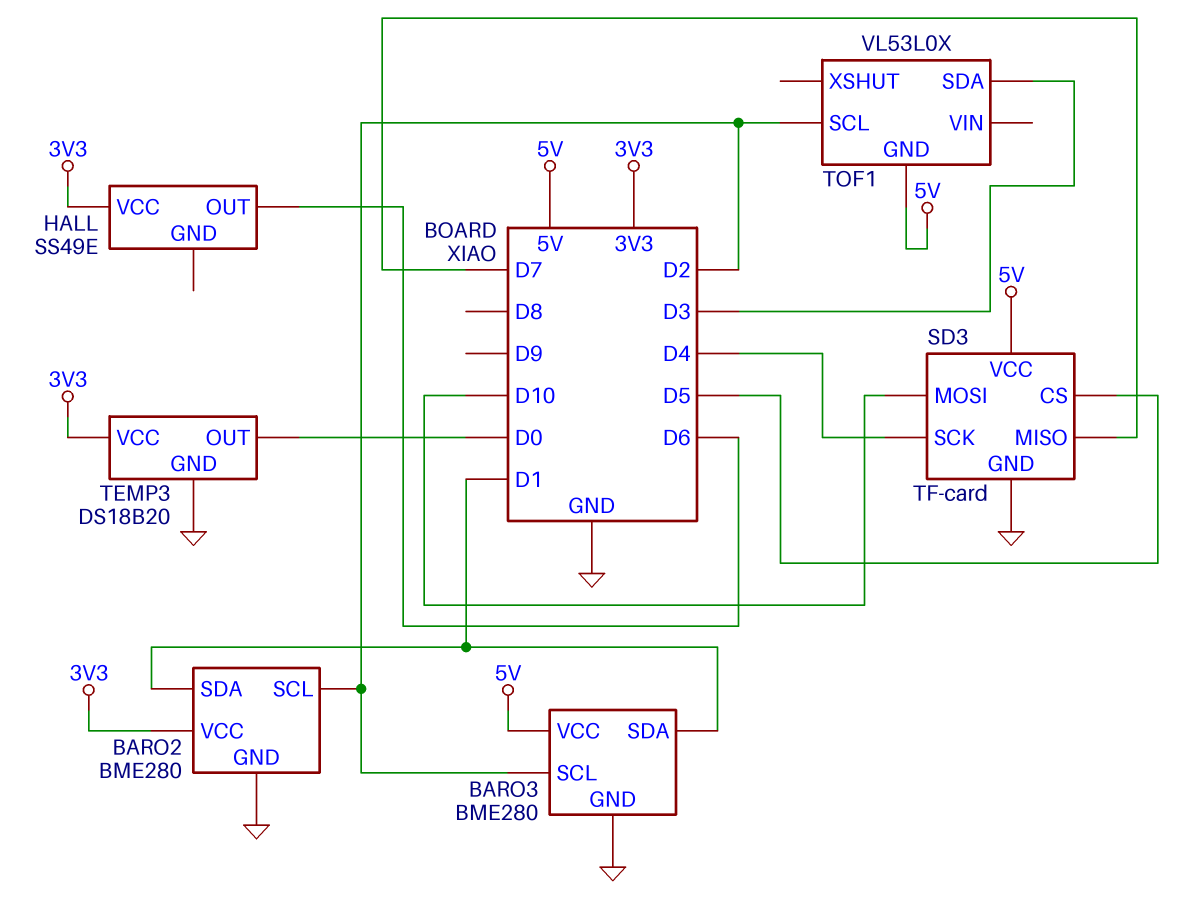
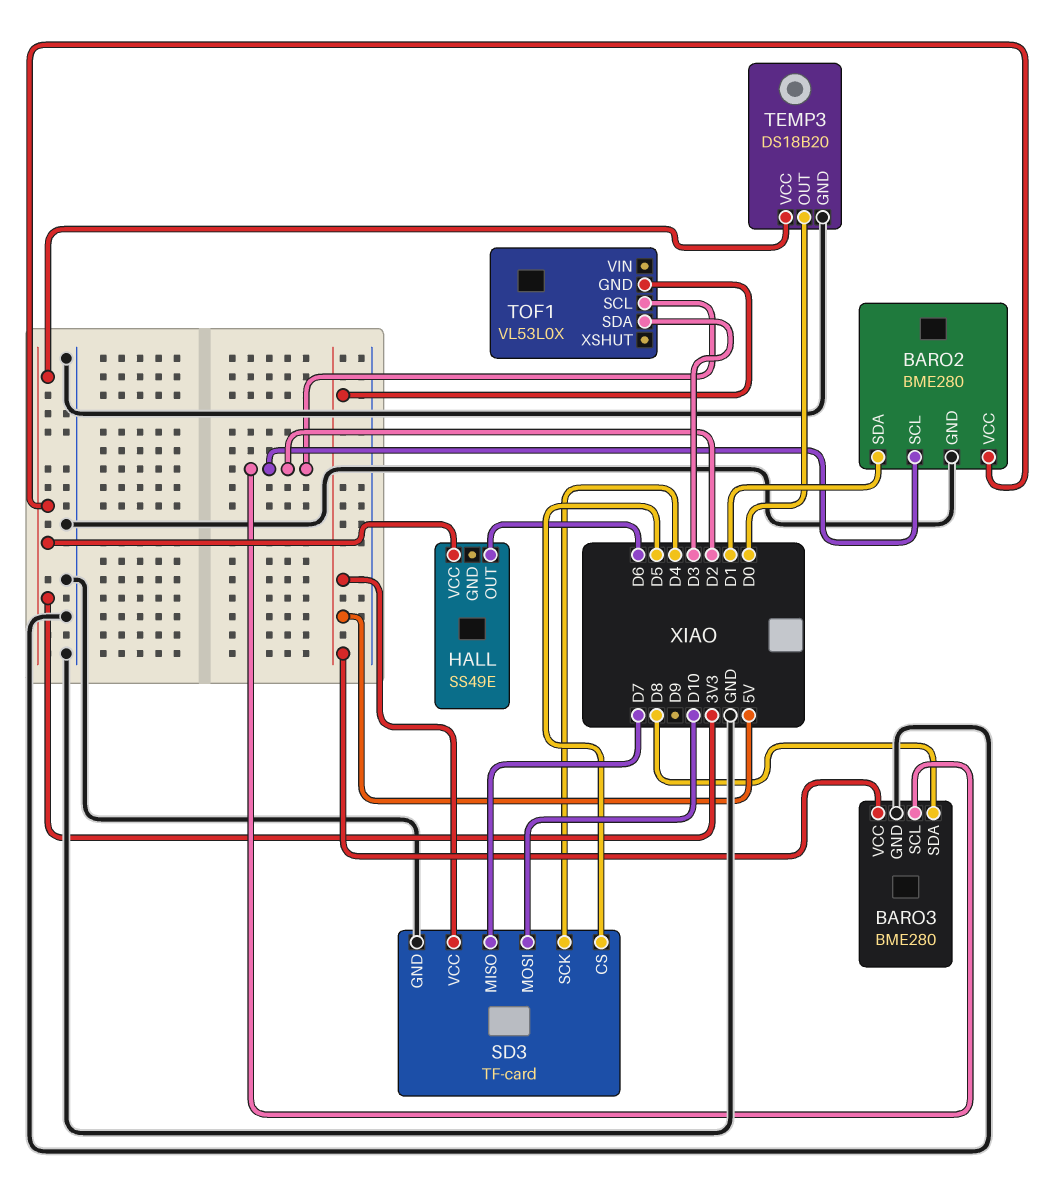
BARO3 pin SDA: D1 -> D8

